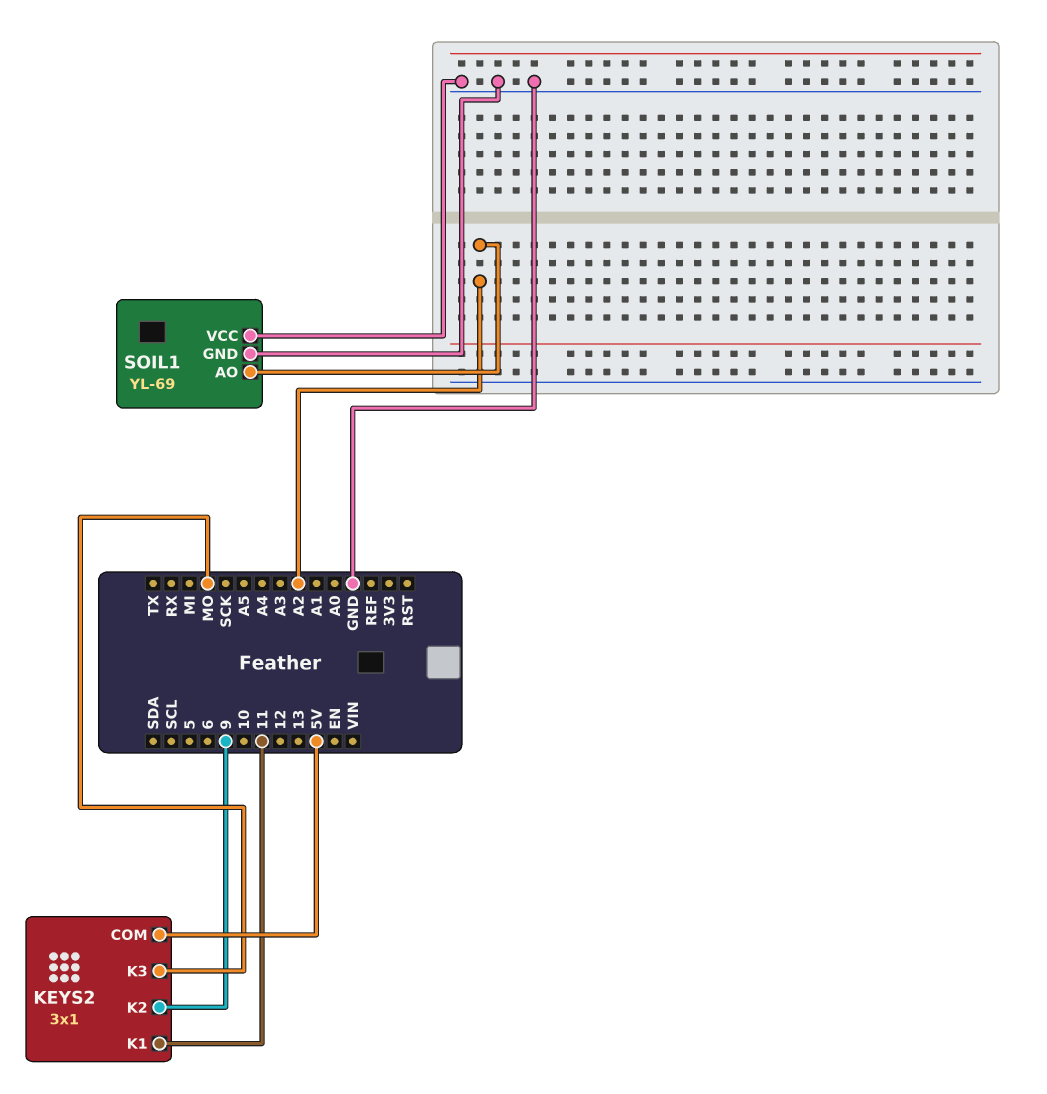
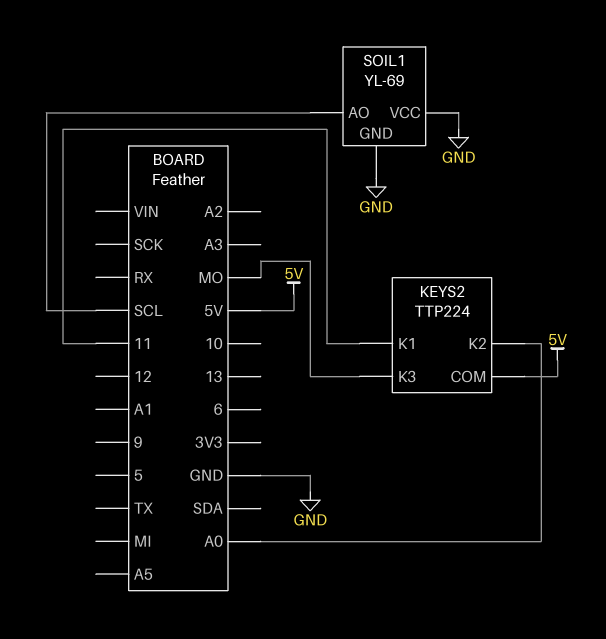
KEYS2: 3x1 -> TTP224
KEYS2 pin K2: 9 -> A0
SOIL1 pin AO: A2 -> SCL

